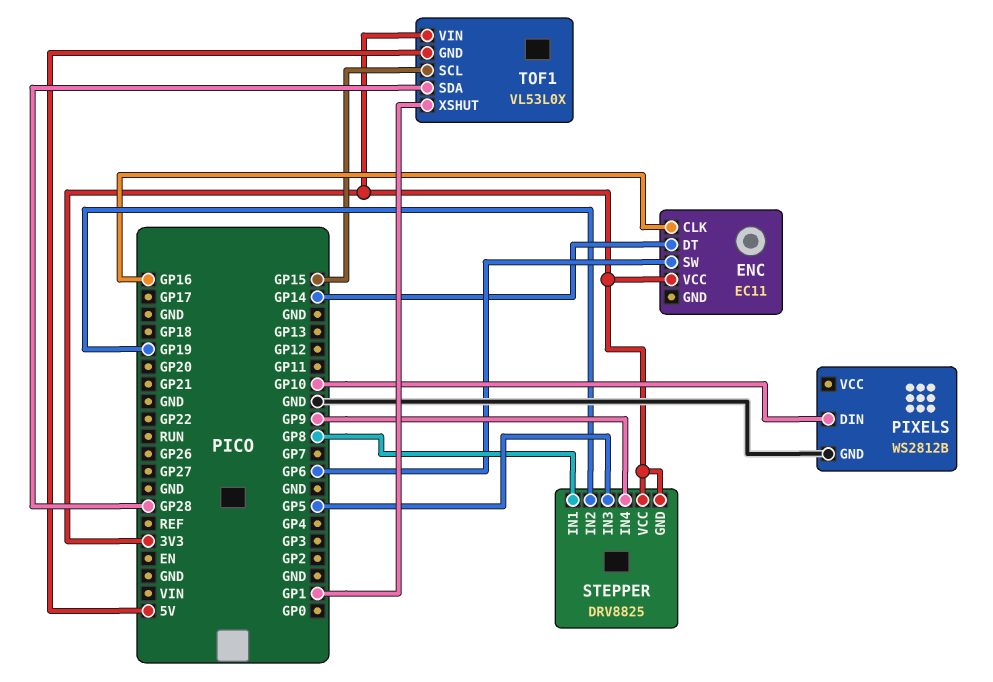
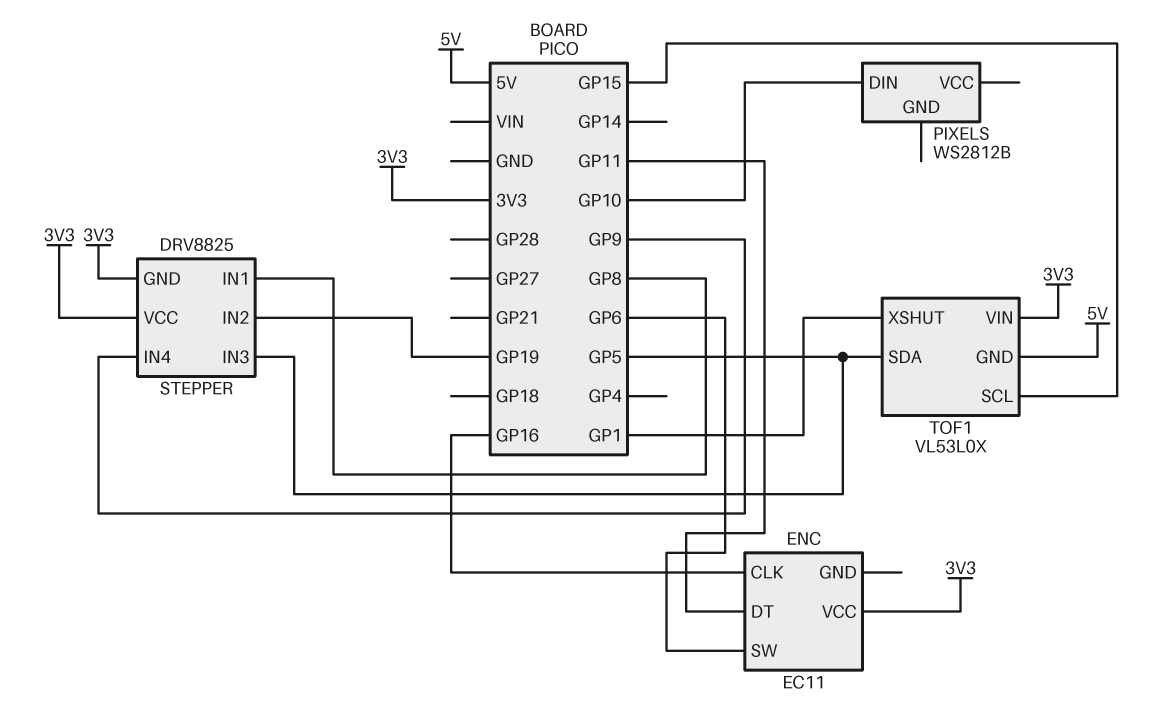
ENC pin DT: GP14 -> GP11
PIXELS pin GND: GND -> none
TOF1 pin SDA: GP28 -> GP5

